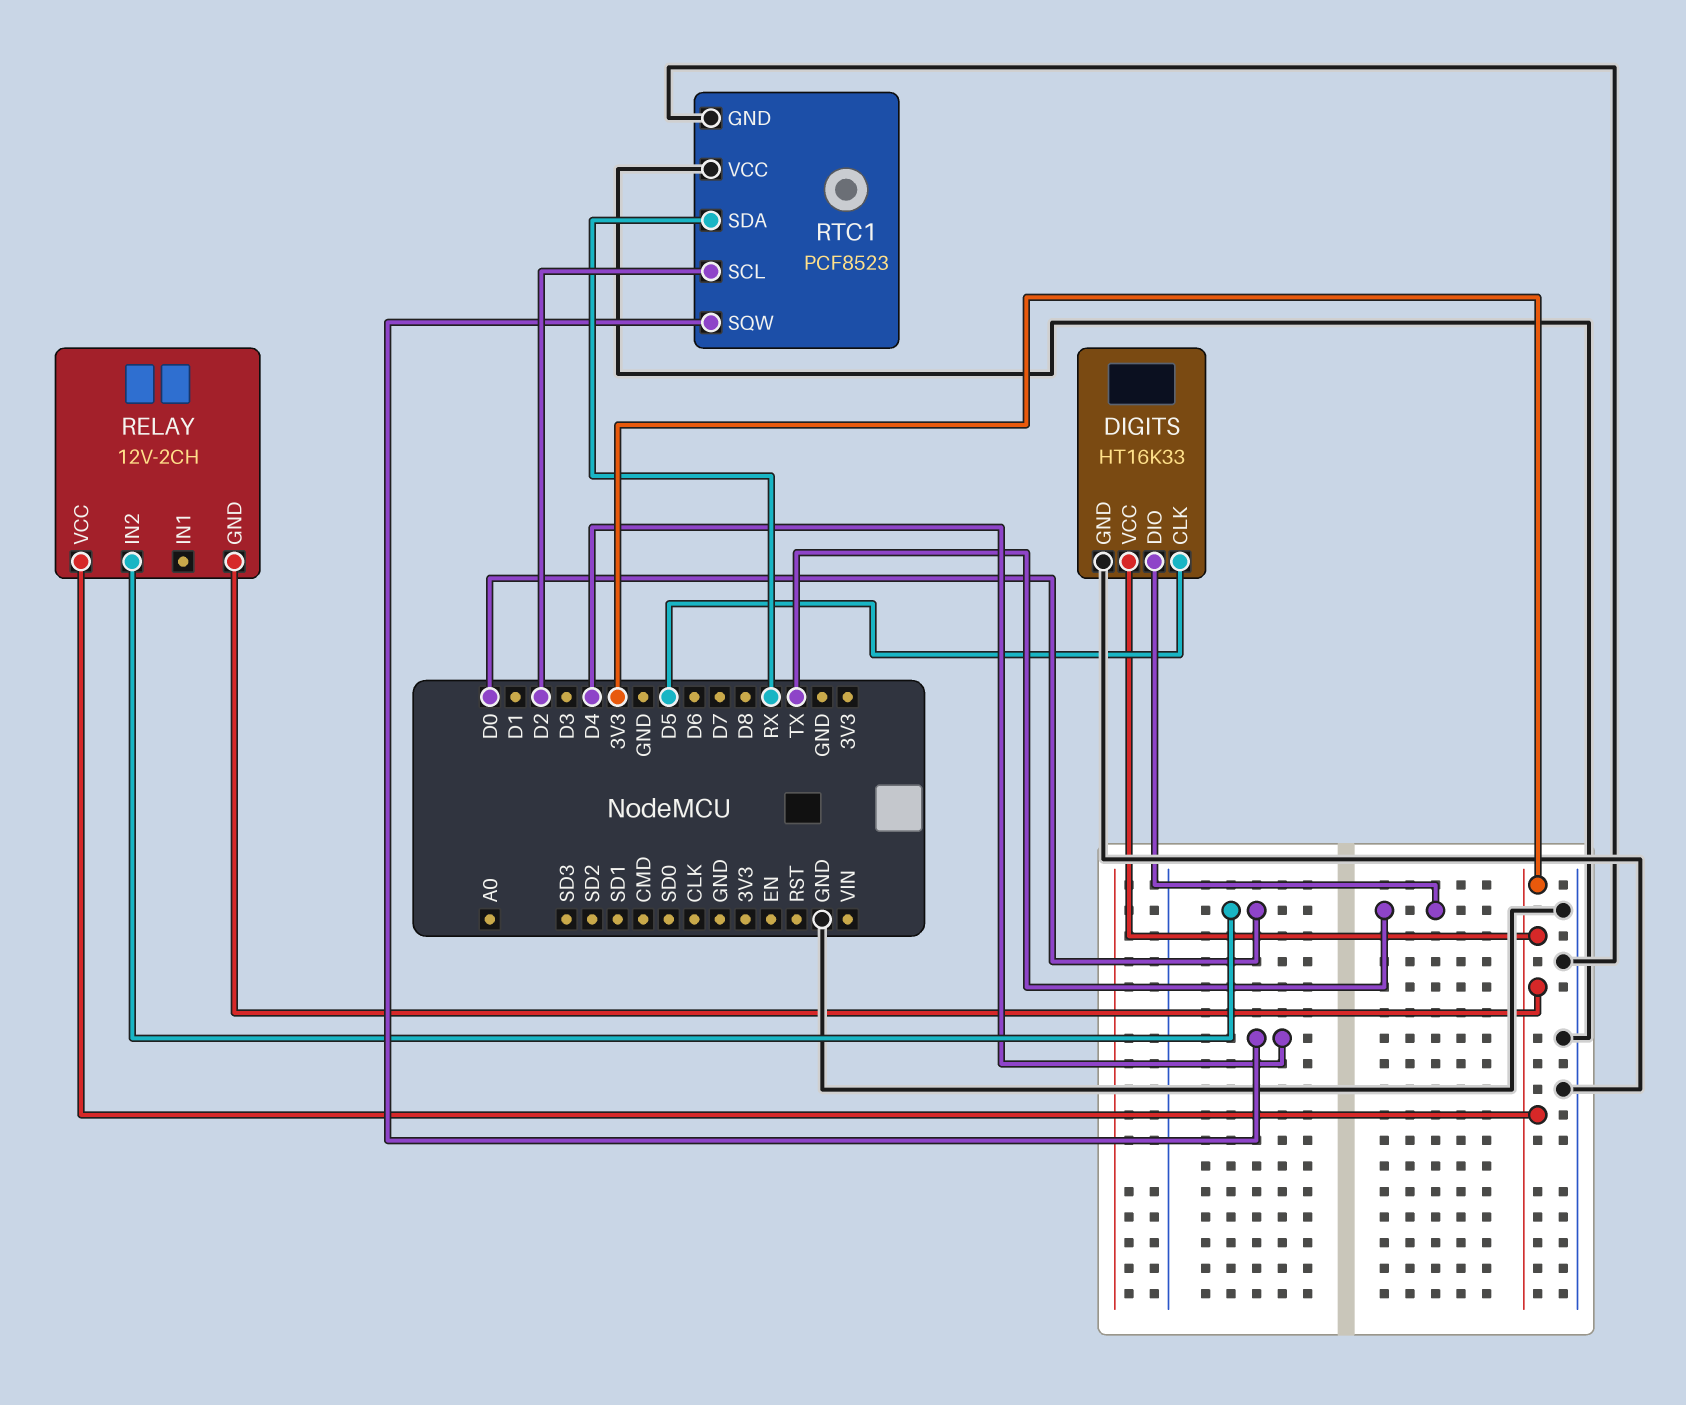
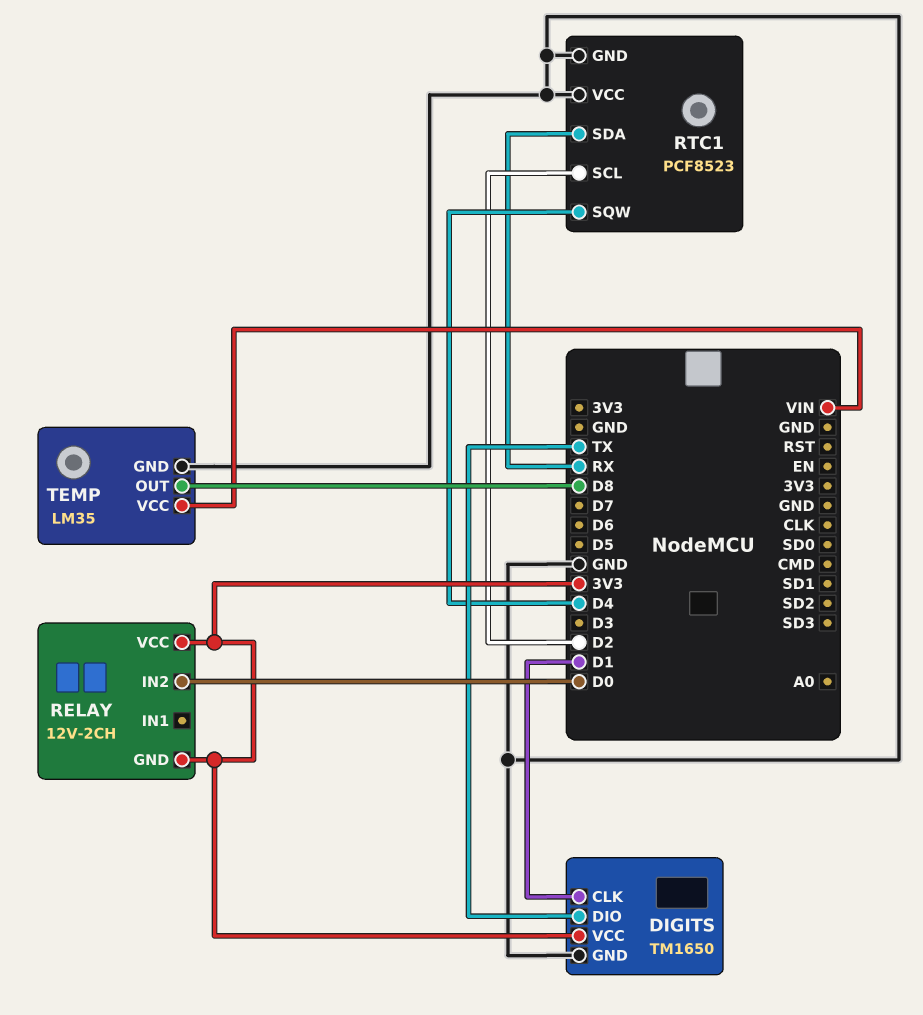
DIGITS: HT16K33 -> TM1650
DIGITS pin CLK: D5 -> D1
TEMP: none -> LM35
TEMP pin GND: none -> GND
TEMP pin OUT: none -> D8
TEMP pin VCC: none -> VIN

